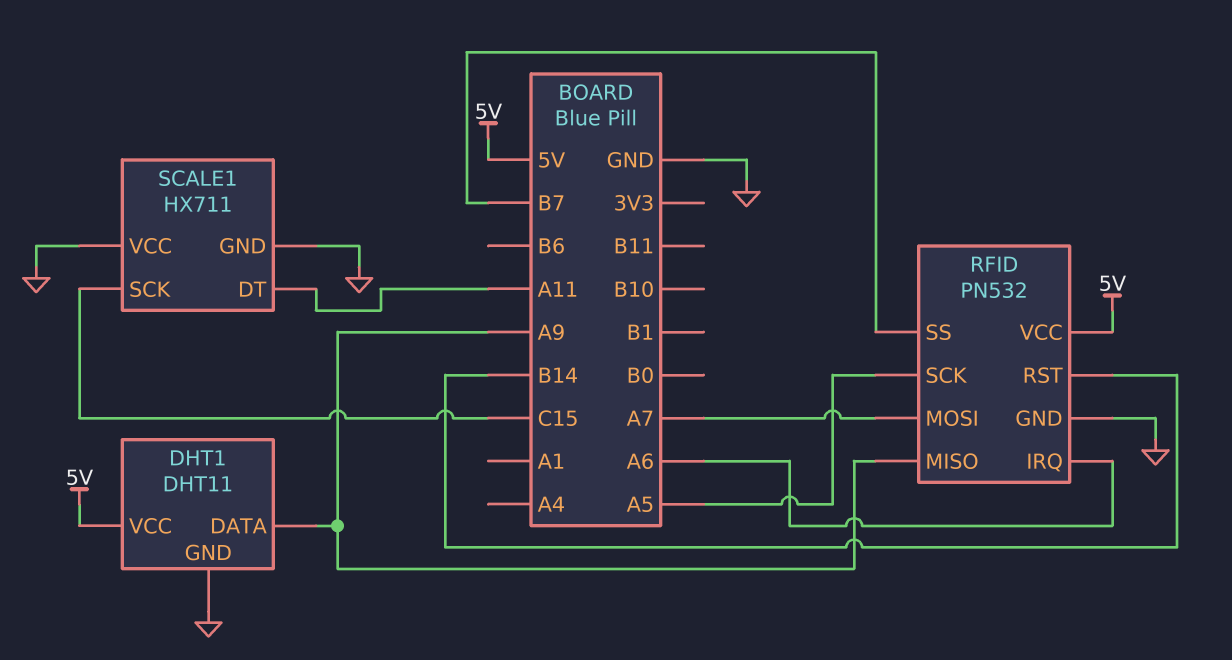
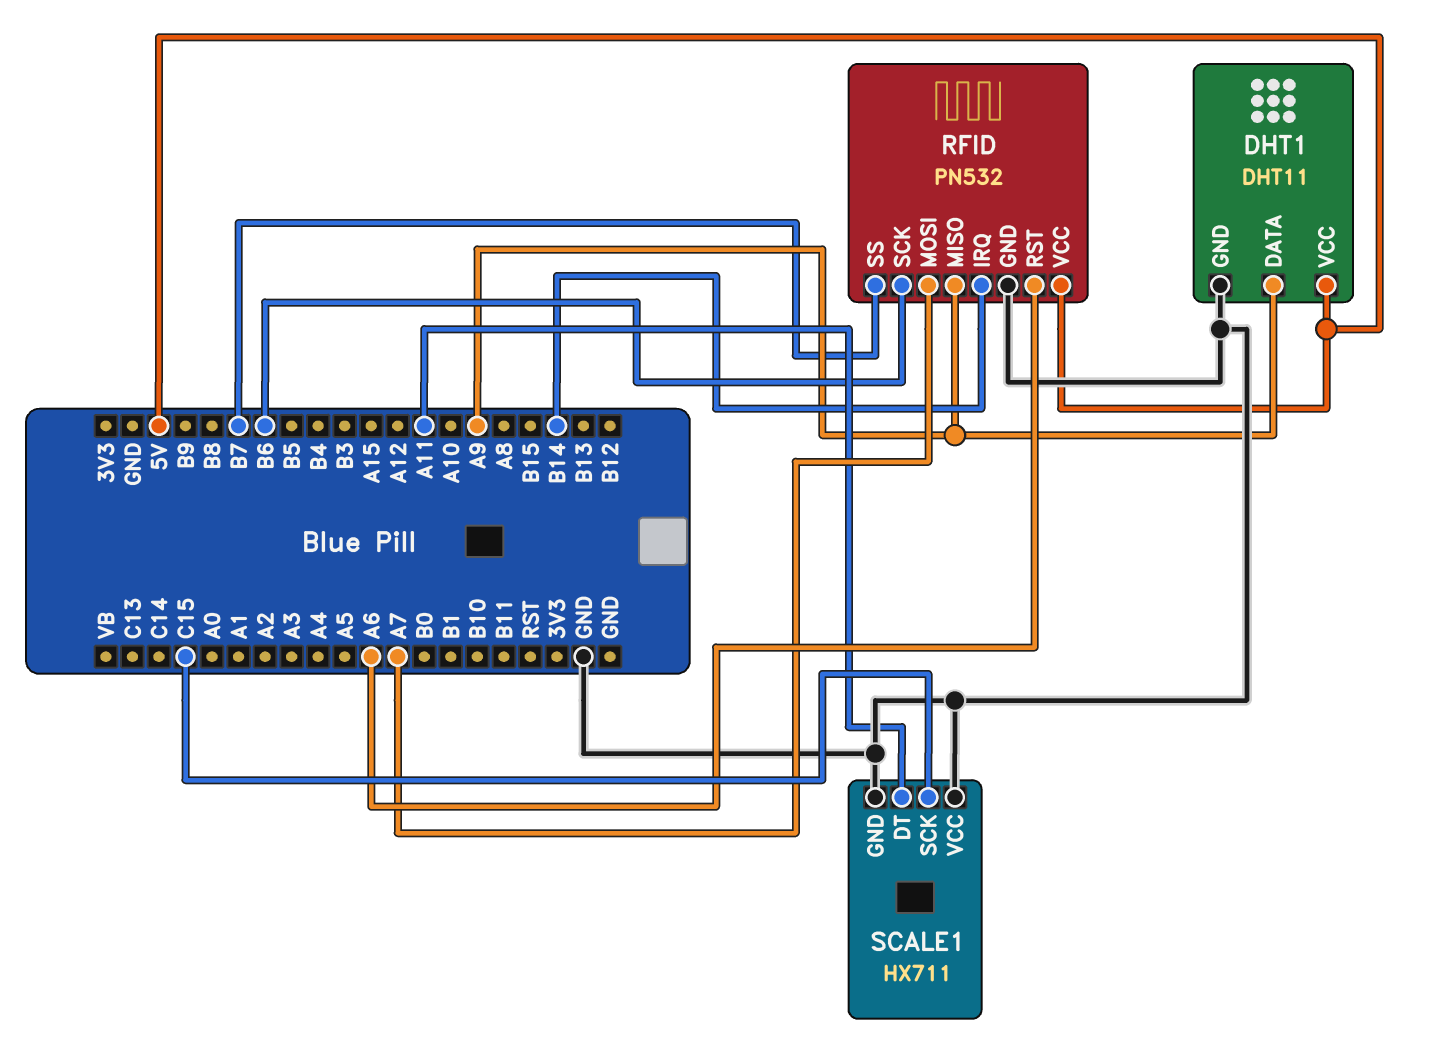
RFID pin IRQ: A6 -> B14
RFID pin RST: B14 -> A6
RFID pin SCK: A5 -> B6

